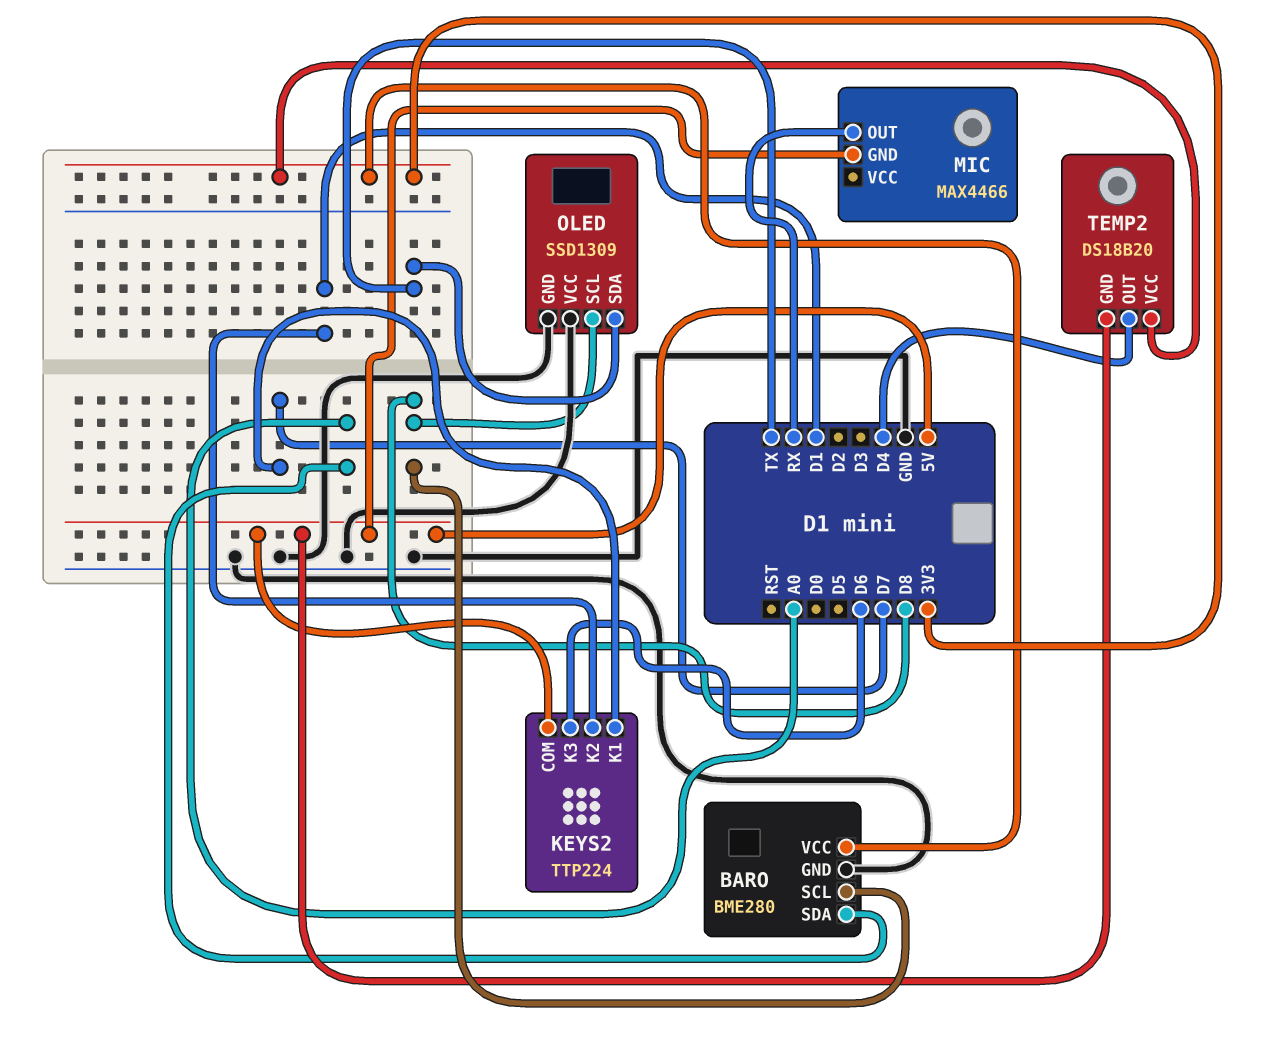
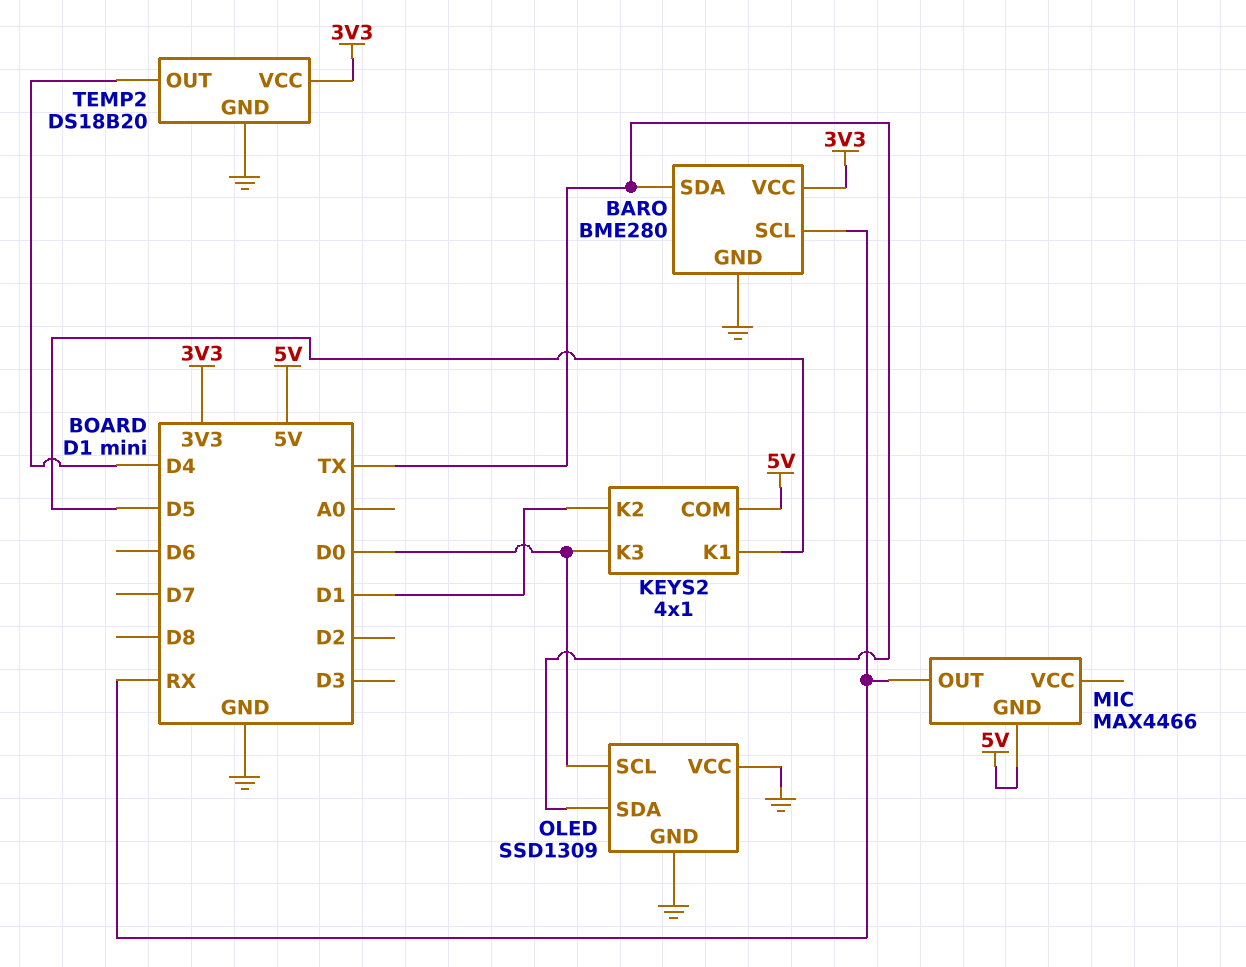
BARO pin SCL: D8 -> RX
BARO pin SDA: A0 -> TX
KEYS2: TTP224 -> 4x1
KEYS2 pin K1: D7 -> D5
KEYS2 pin K3: D6 -> D0
OLED pin SCL: D8 -> D0
TEMP2 pin GND: 5V -> GND

